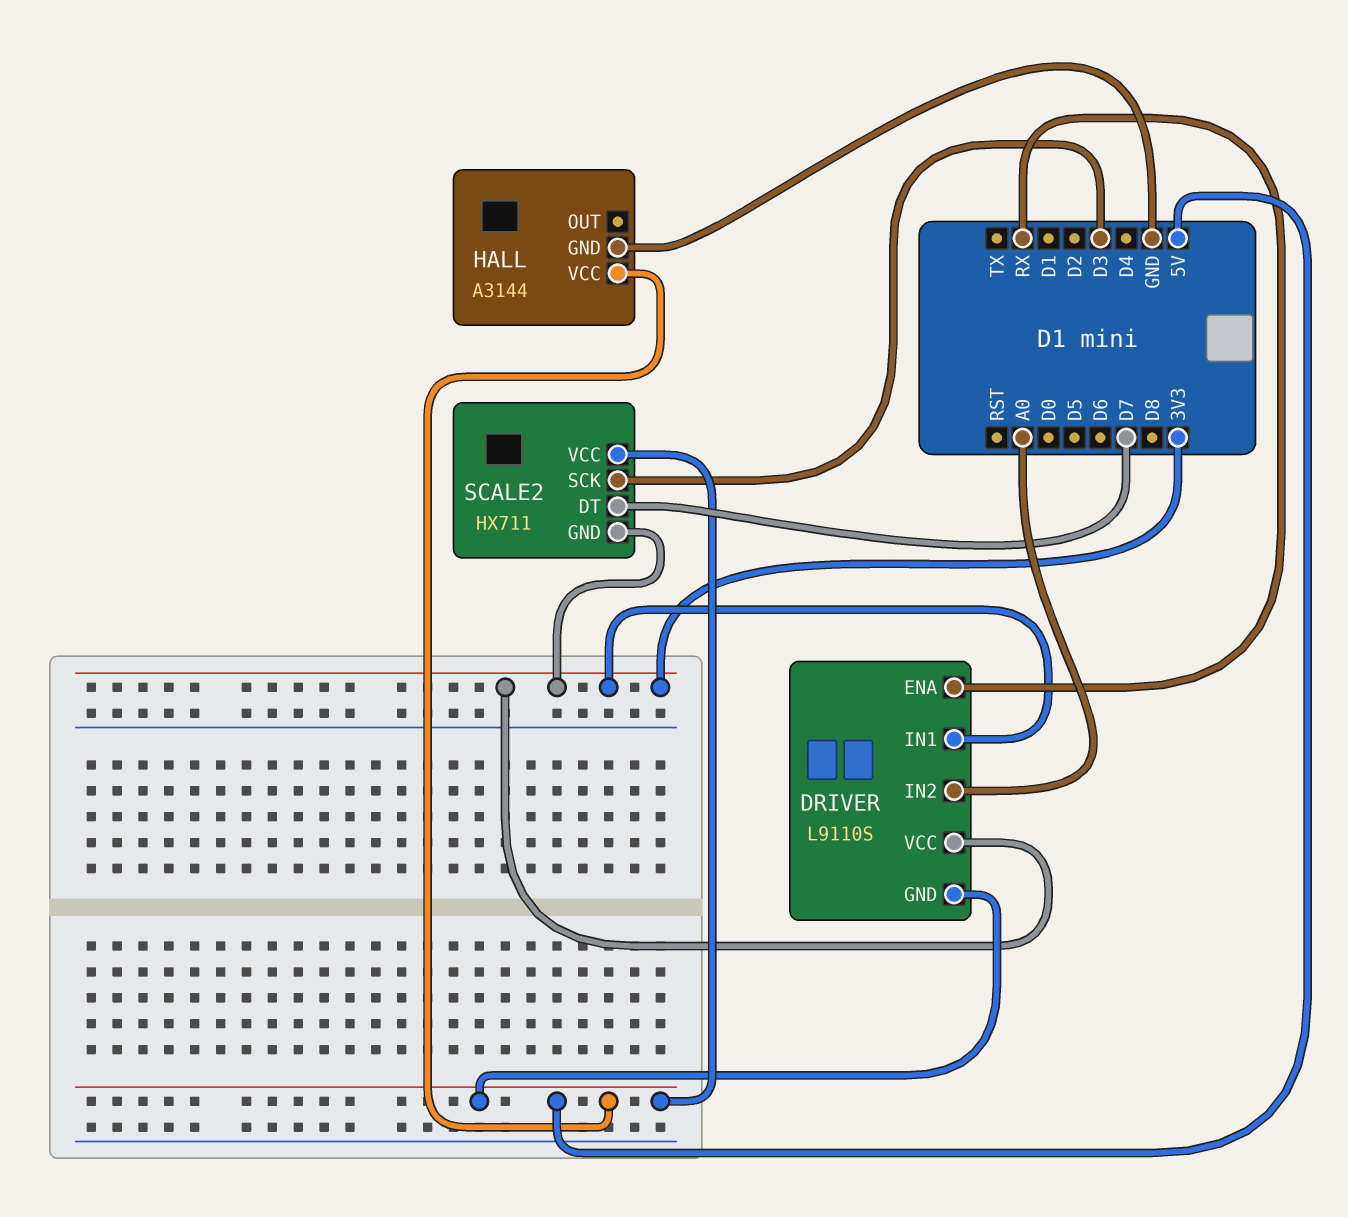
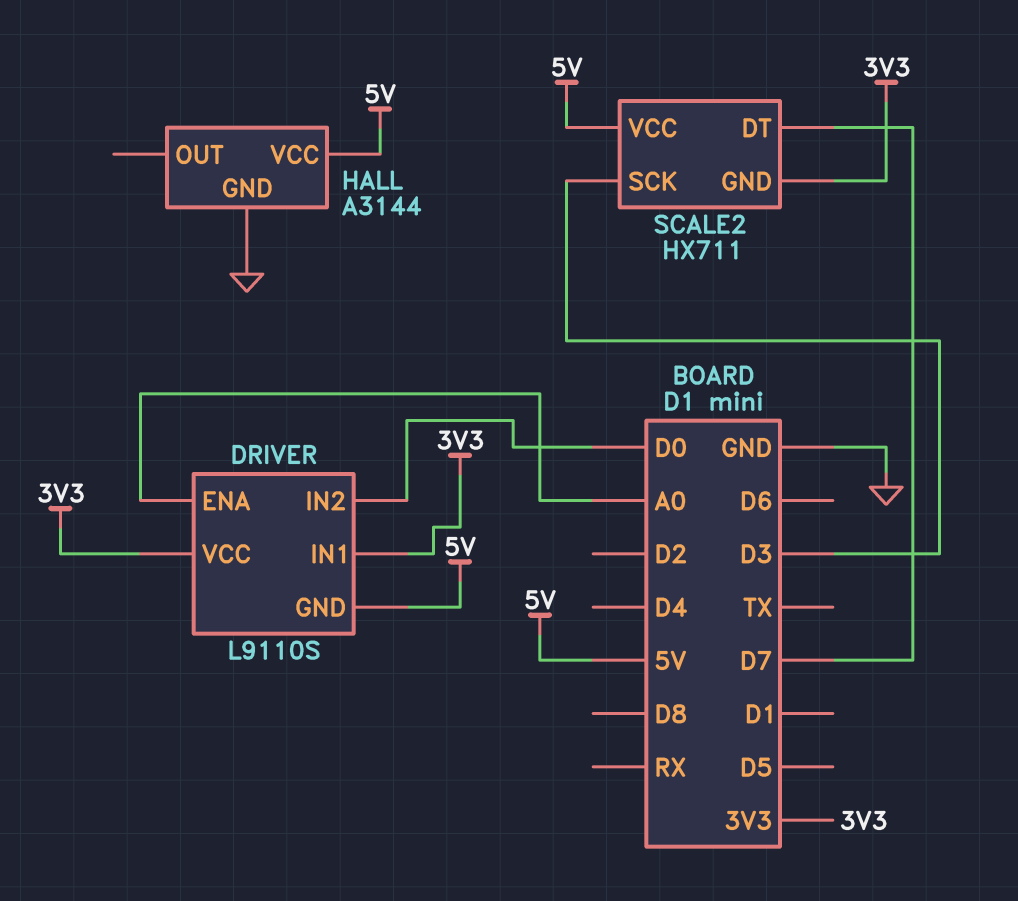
DRIVER pin ENA: RX -> A0
DRIVER pin IN2: A0 -> D0

